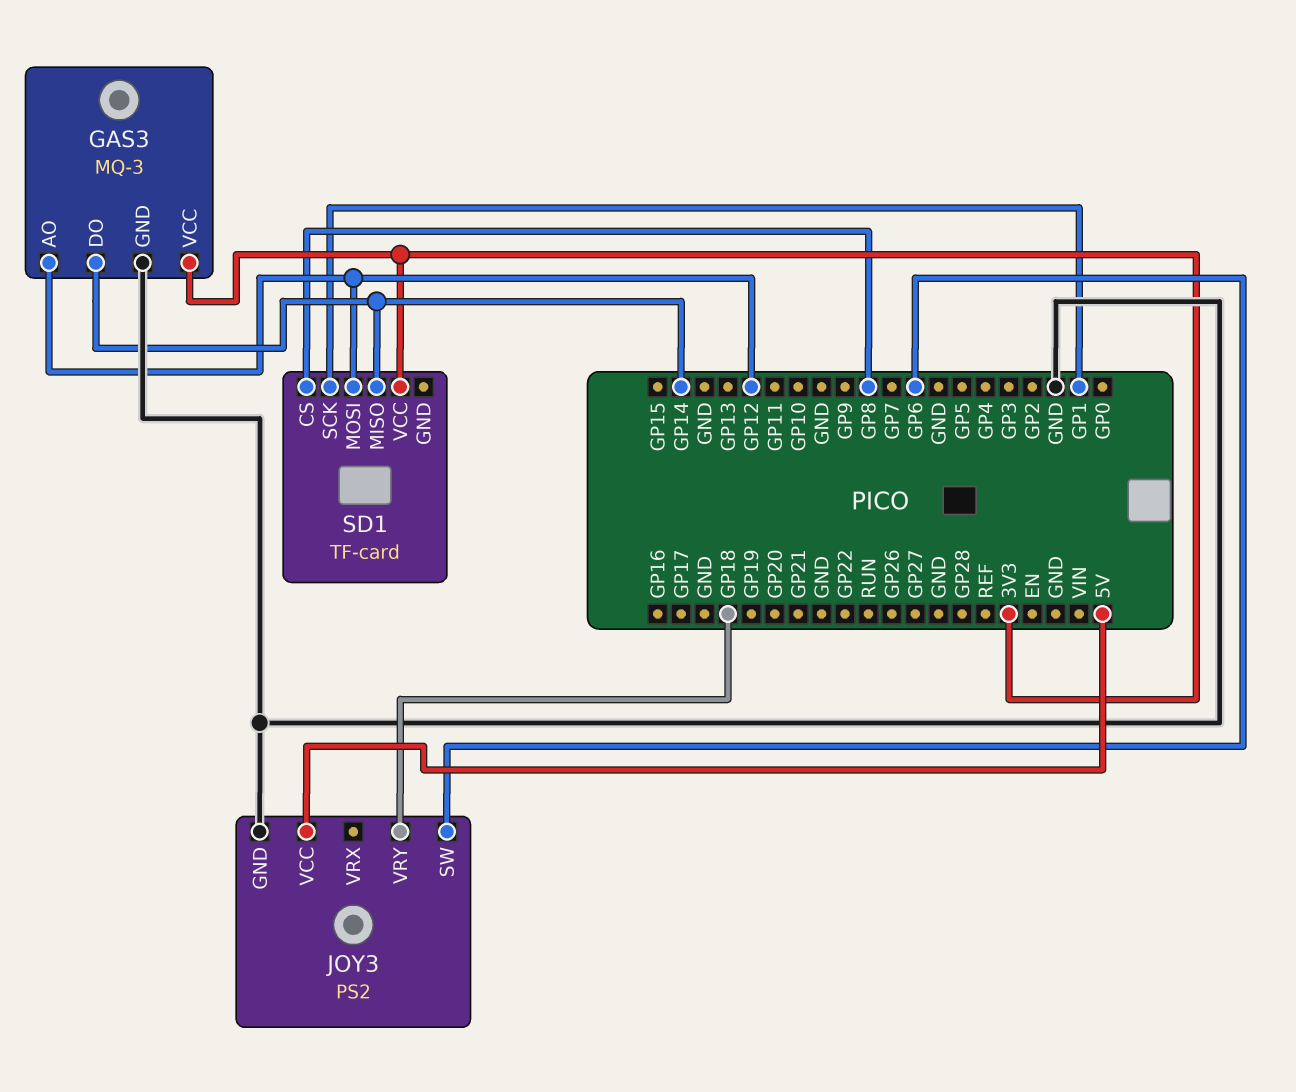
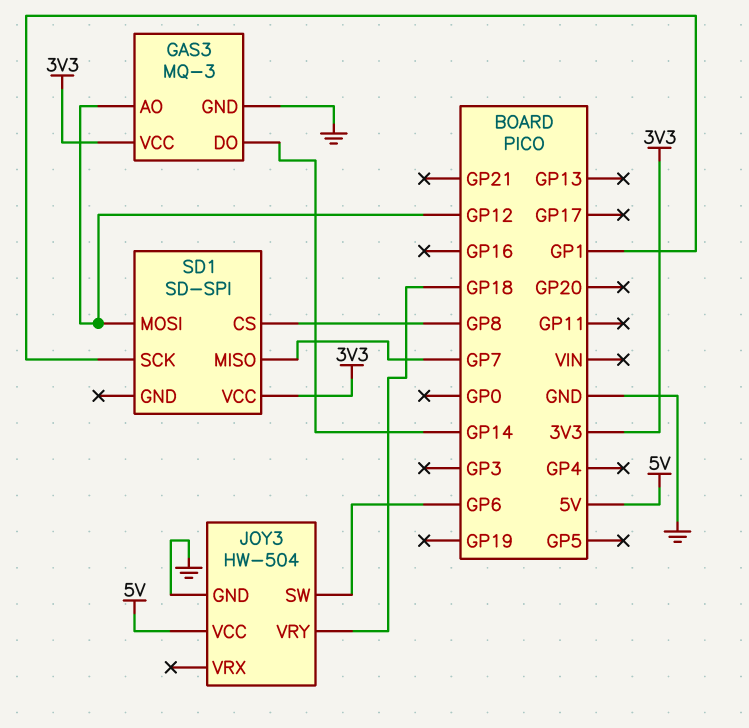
JOY3: PS2 -> HW-504
SD1: TF-card -> SD-SPI
SD1 pin MISO: GP14 -> GP7

